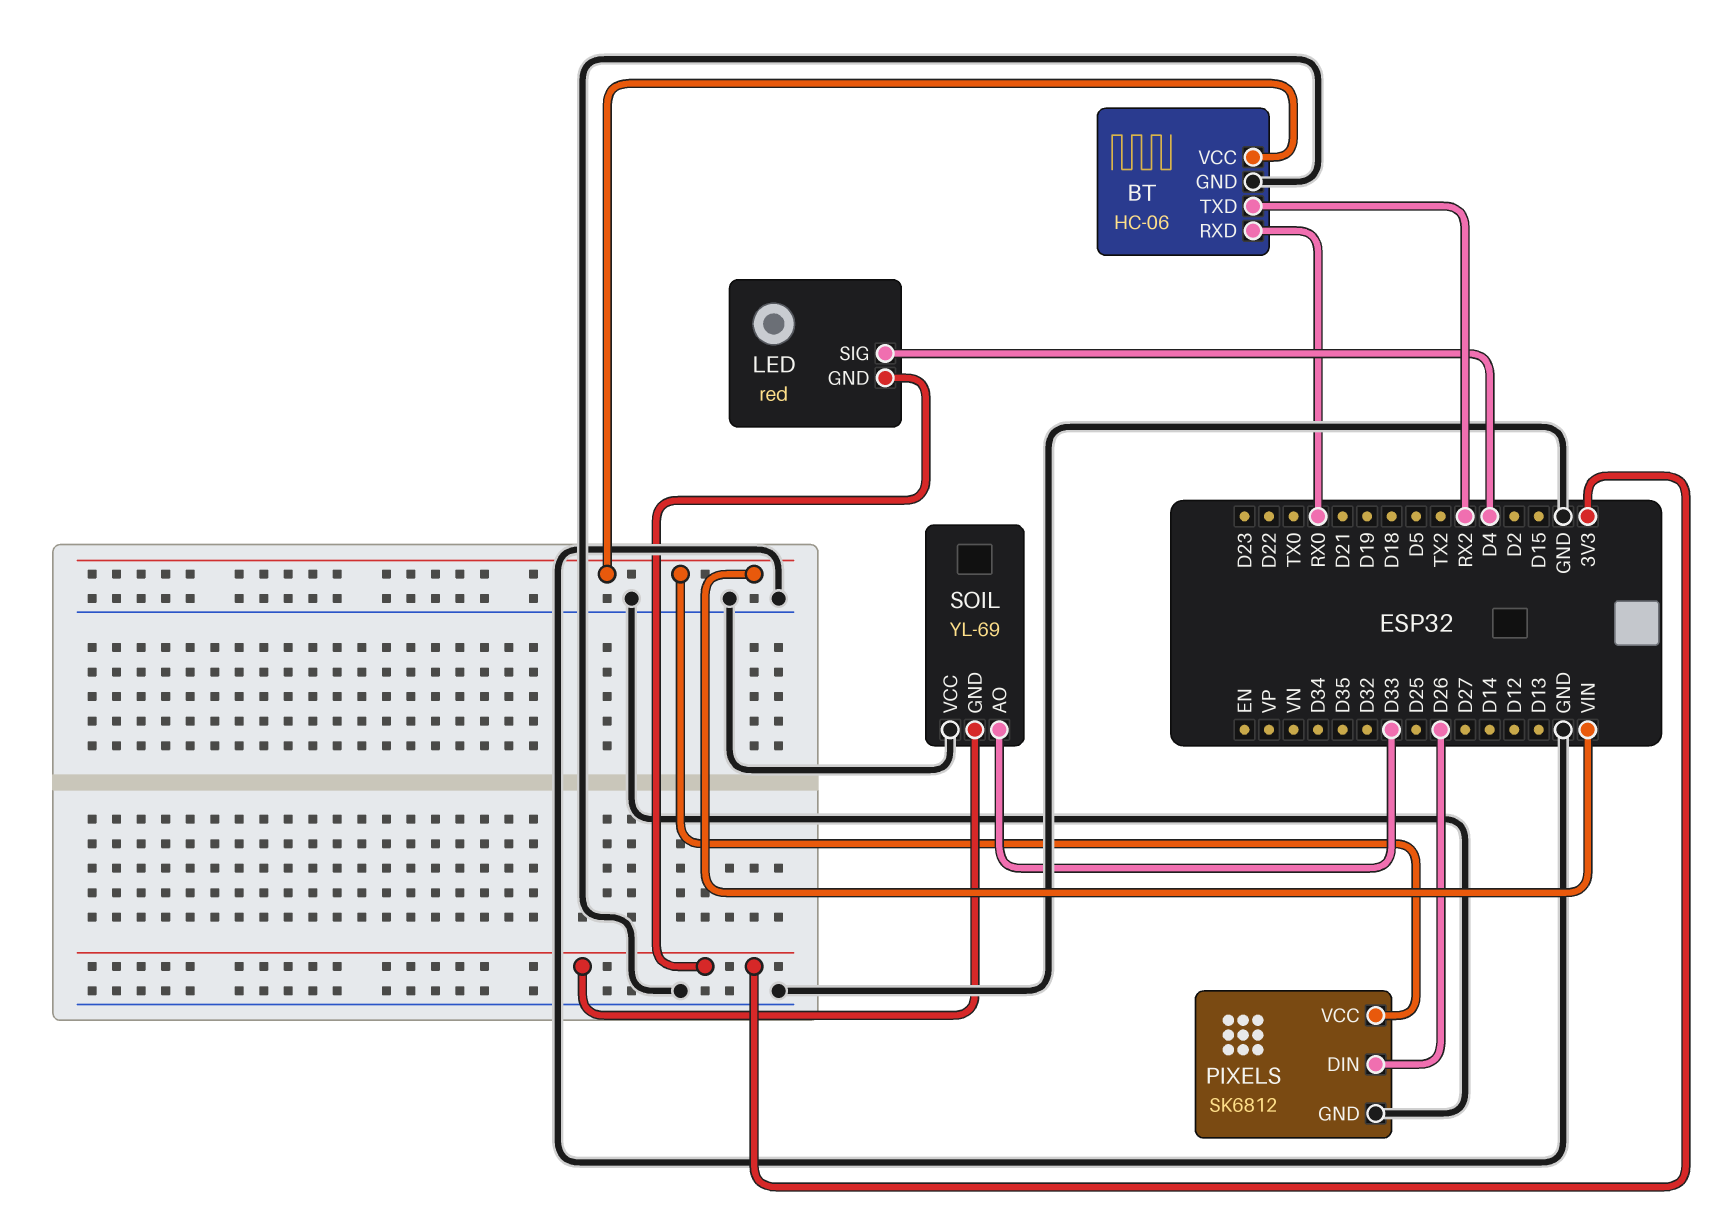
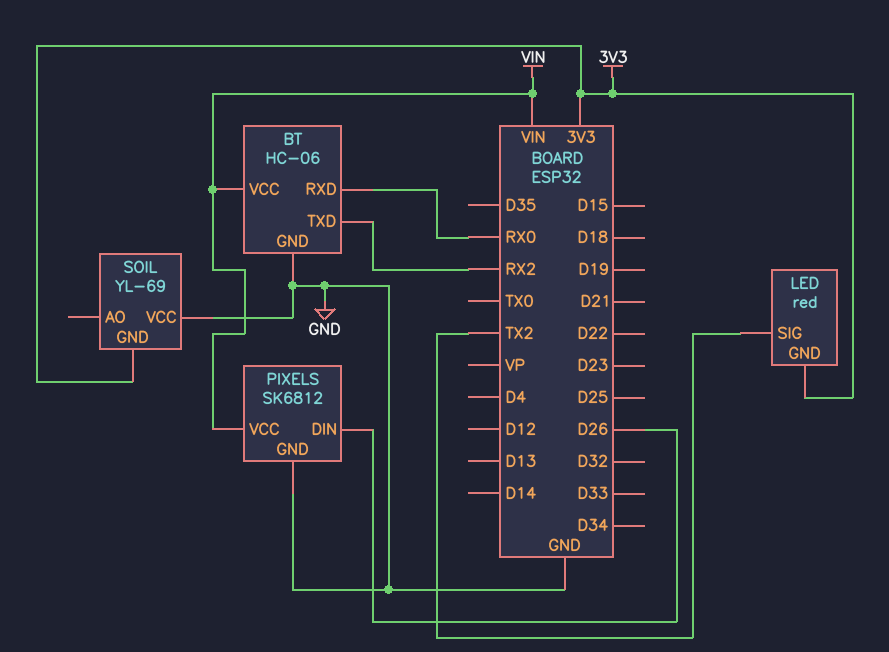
LED pin SIG: D4 -> TX2
SOIL pin AO: D33 -> none

